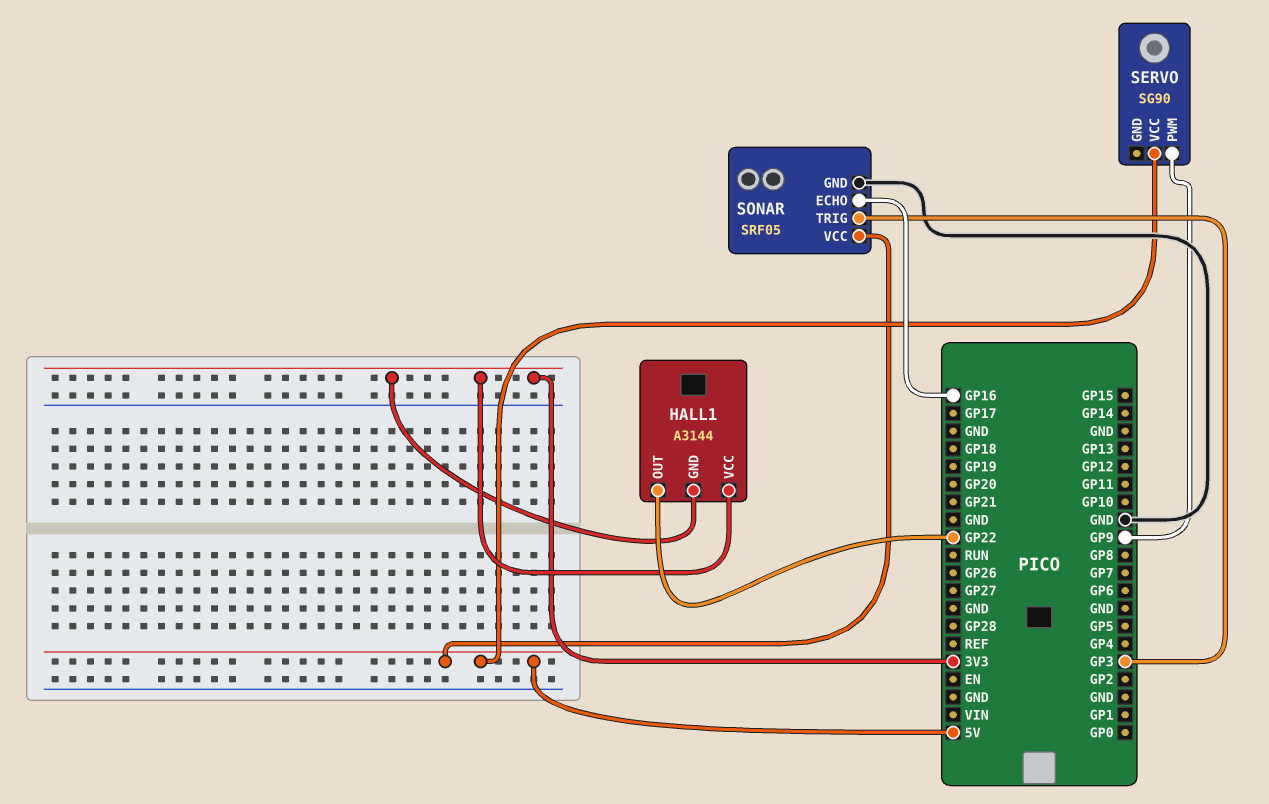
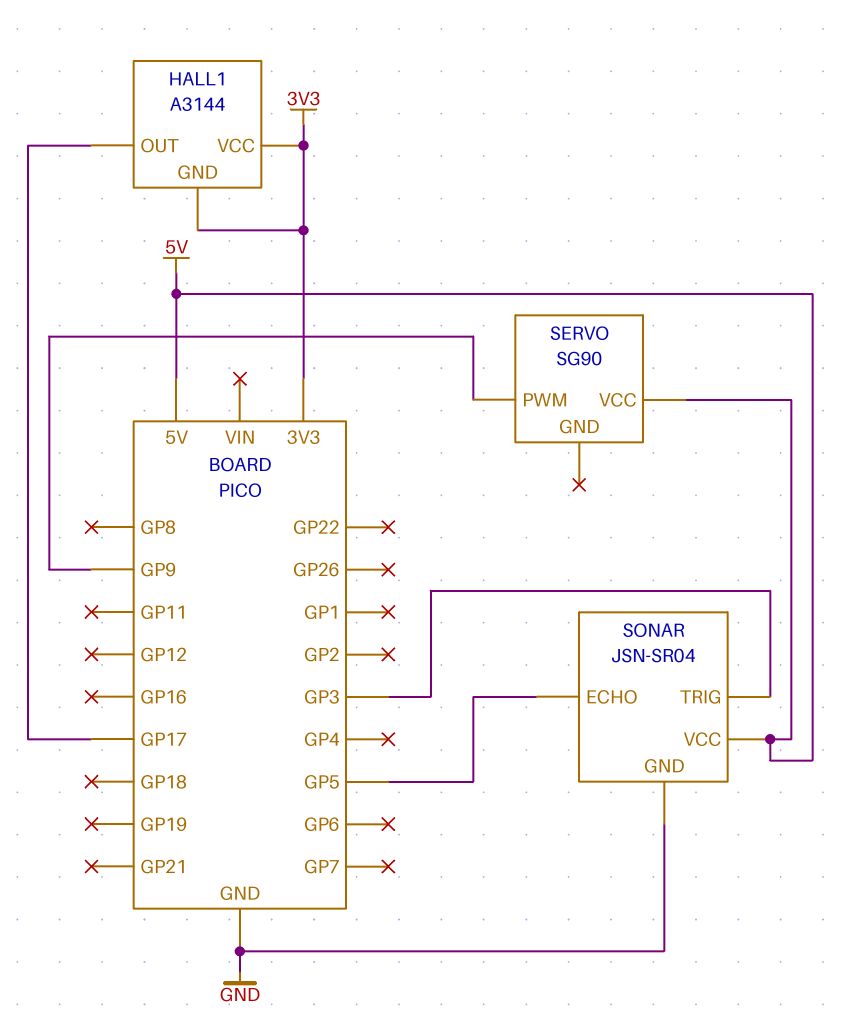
HALL1 pin OUT: GP22 -> GP17
SONAR: SRF05 -> JSN-SR04
SONAR pin ECHO: GP16 -> GP5

